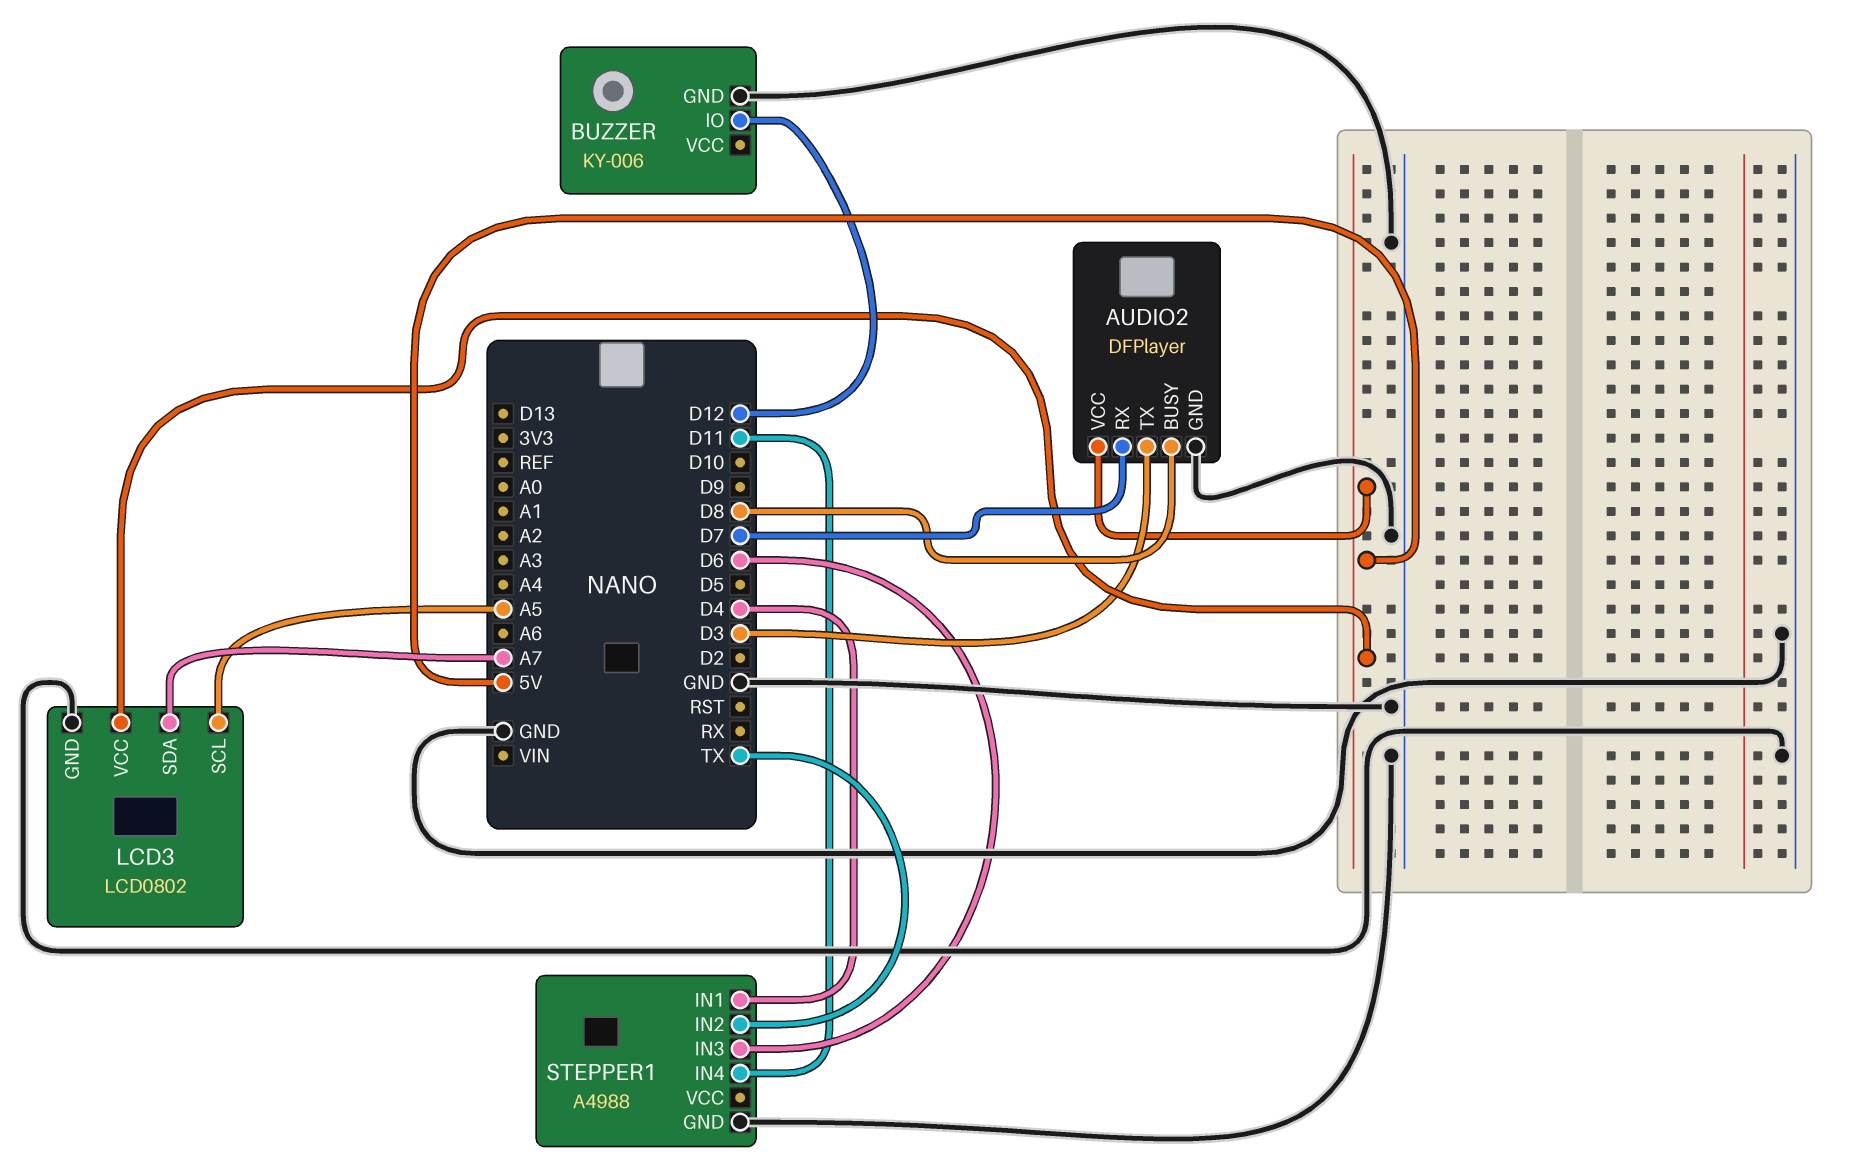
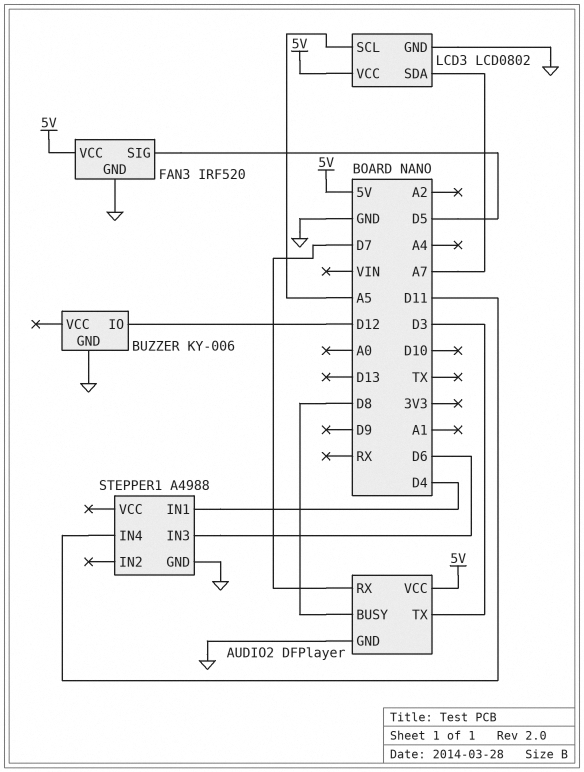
FAN3: none -> IRF520
FAN3 pin GND: none -> GND
FAN3 pin SIG: none -> D5
FAN3 pin VCC: none -> 5V
STEPPER1 pin IN2: TX -> none

